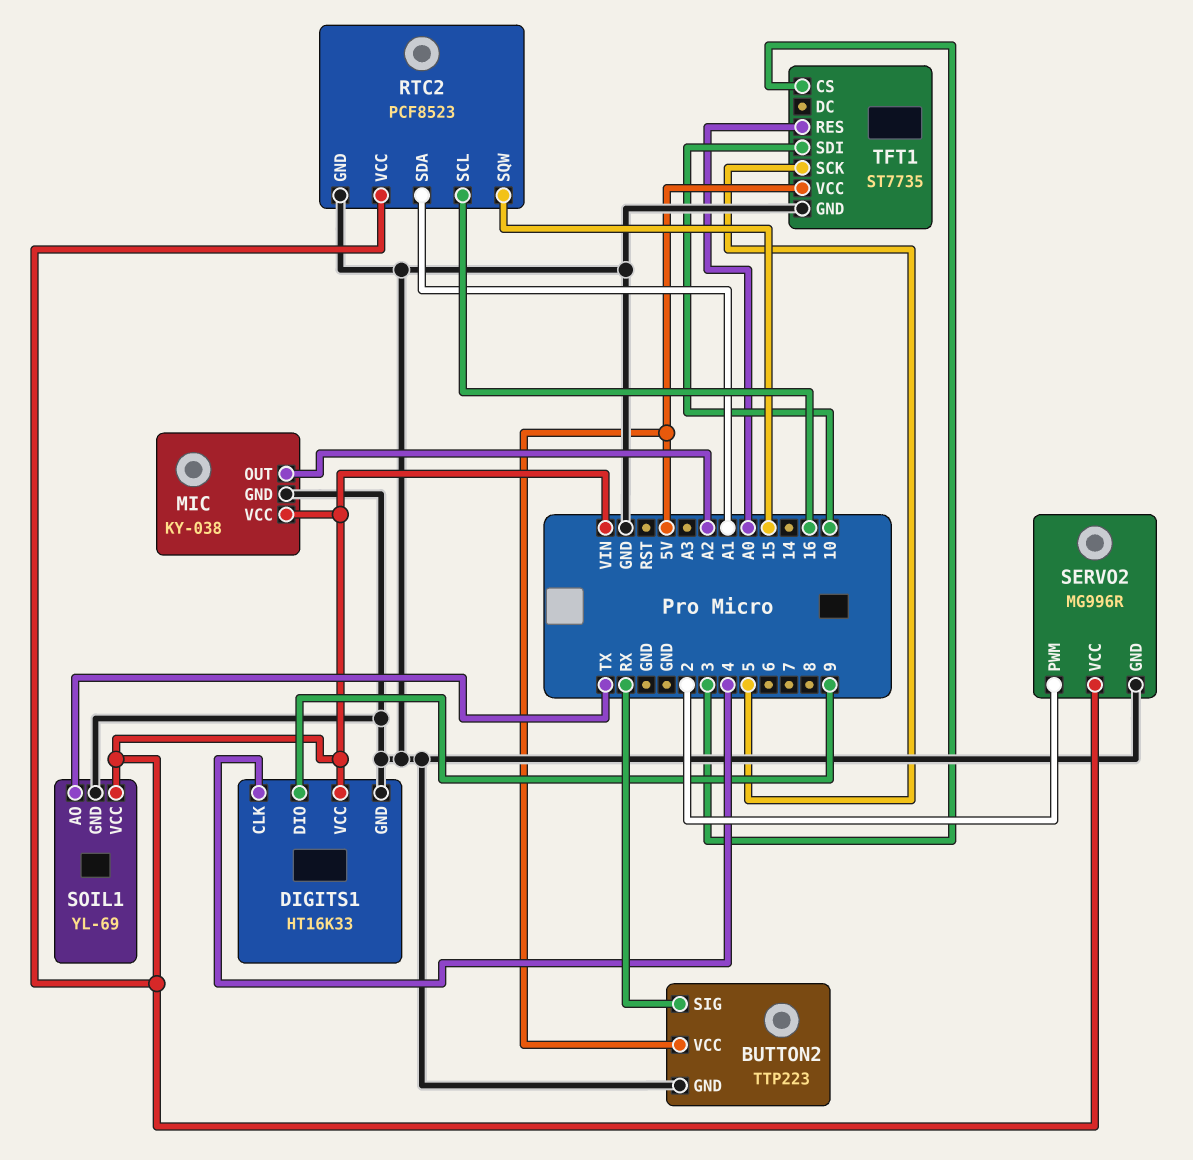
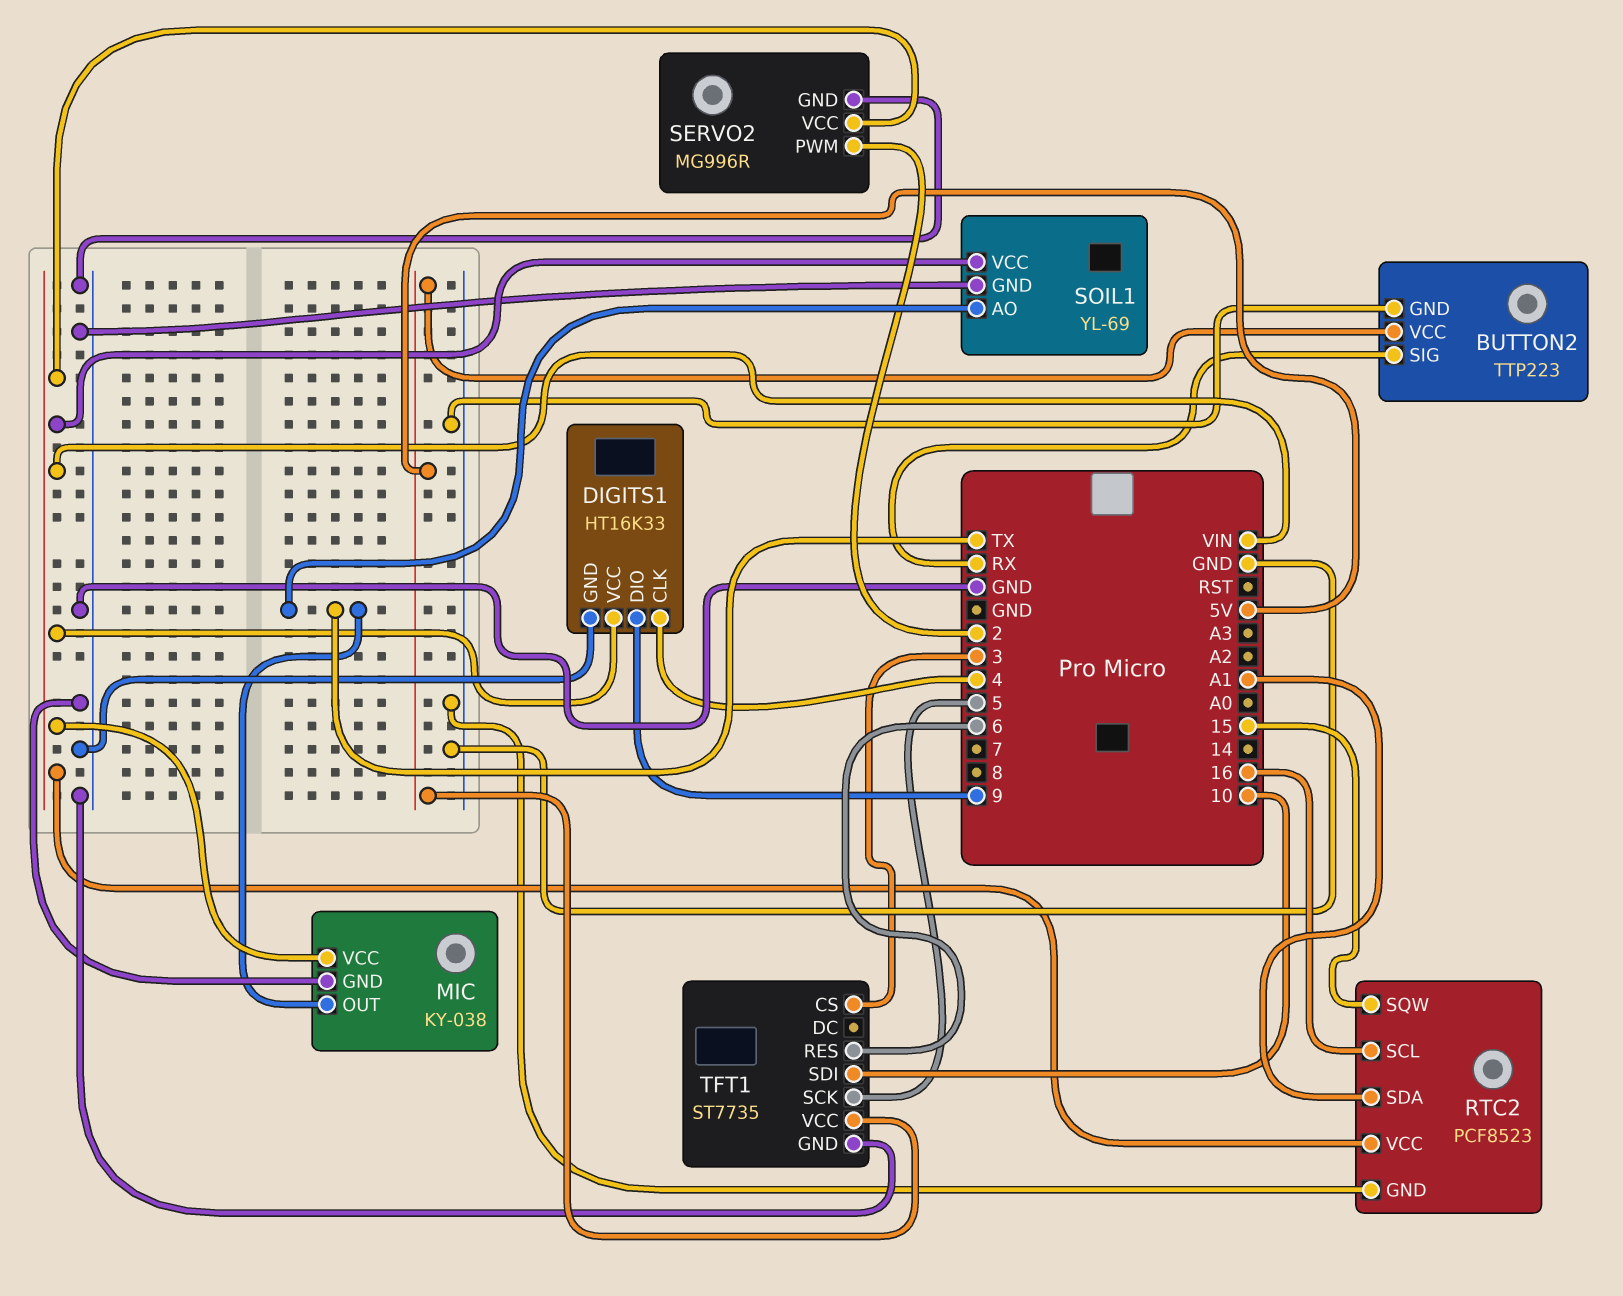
MIC pin OUT: A2 -> TX
TFT1 pin RES: A0 -> 6

